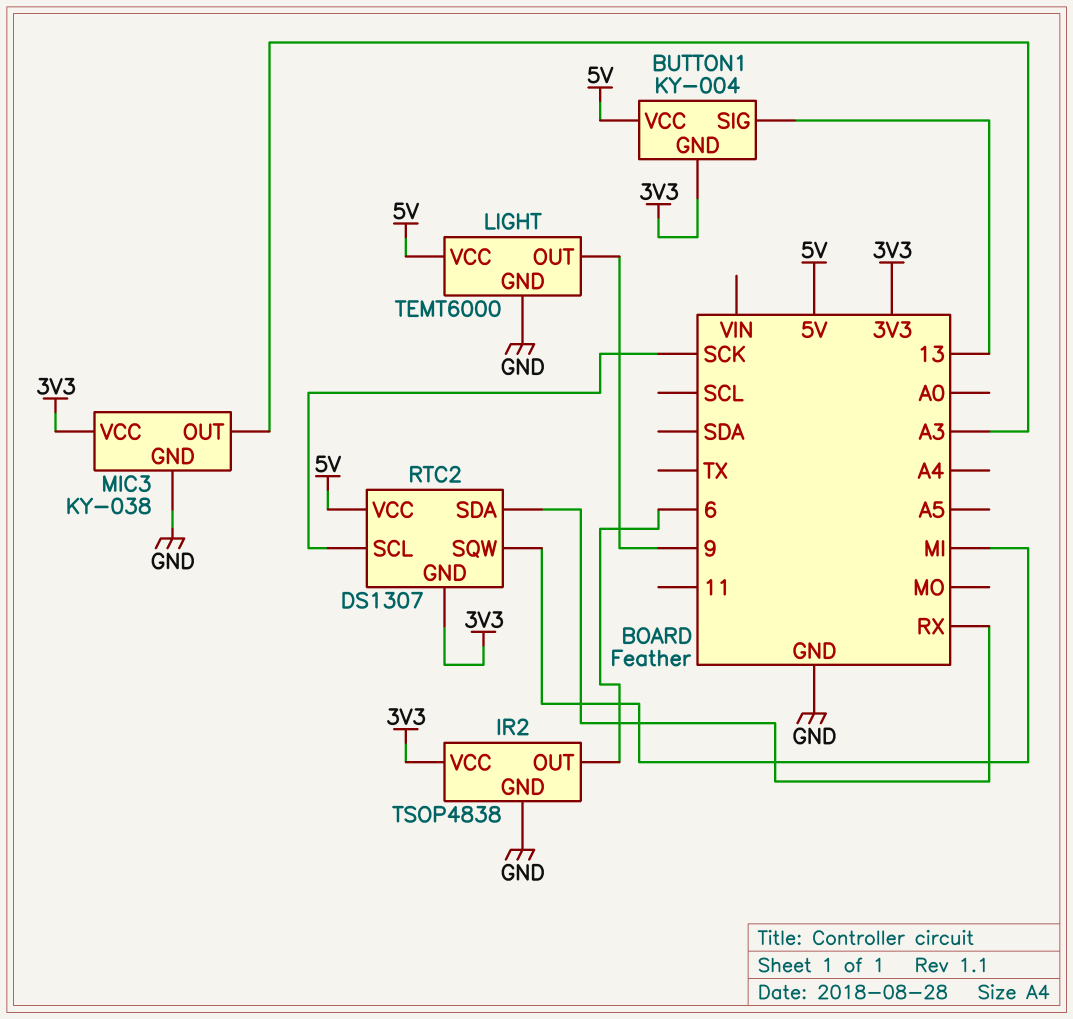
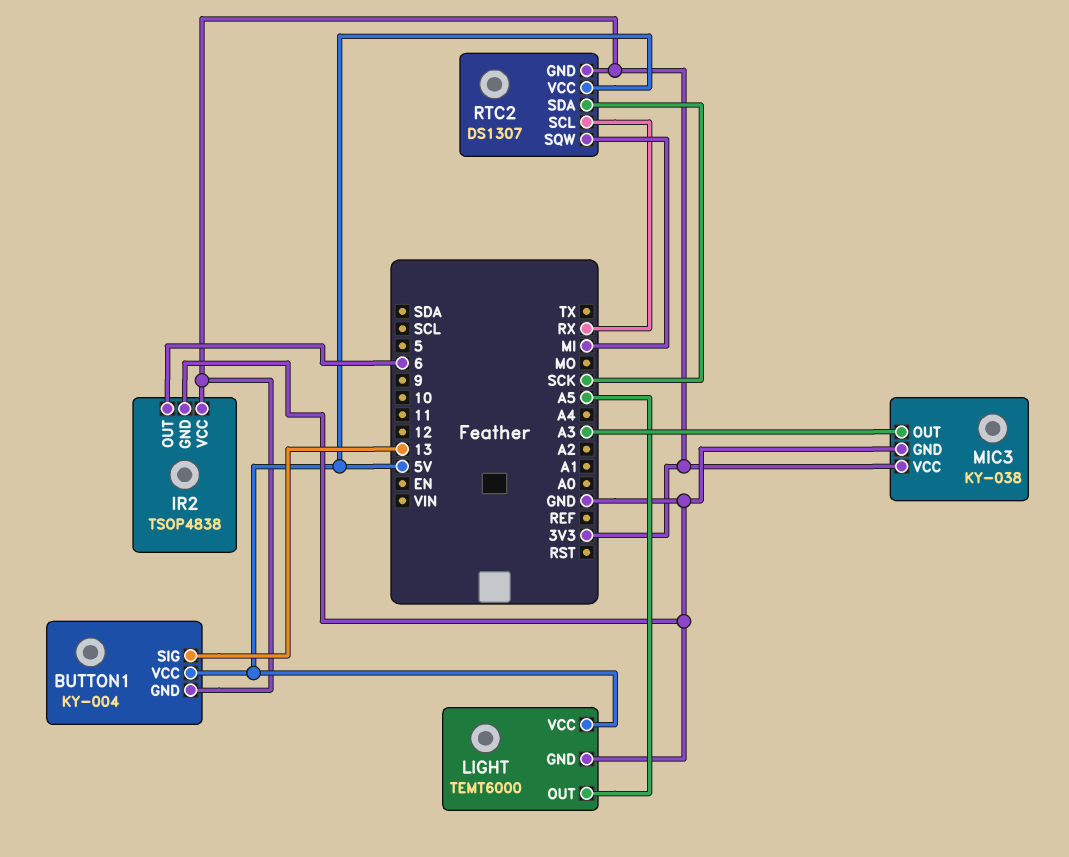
LIGHT pin OUT: 9 -> A5
RTC2 pin SCL: SCK -> RX
RTC2 pin SDA: RX -> SCK

